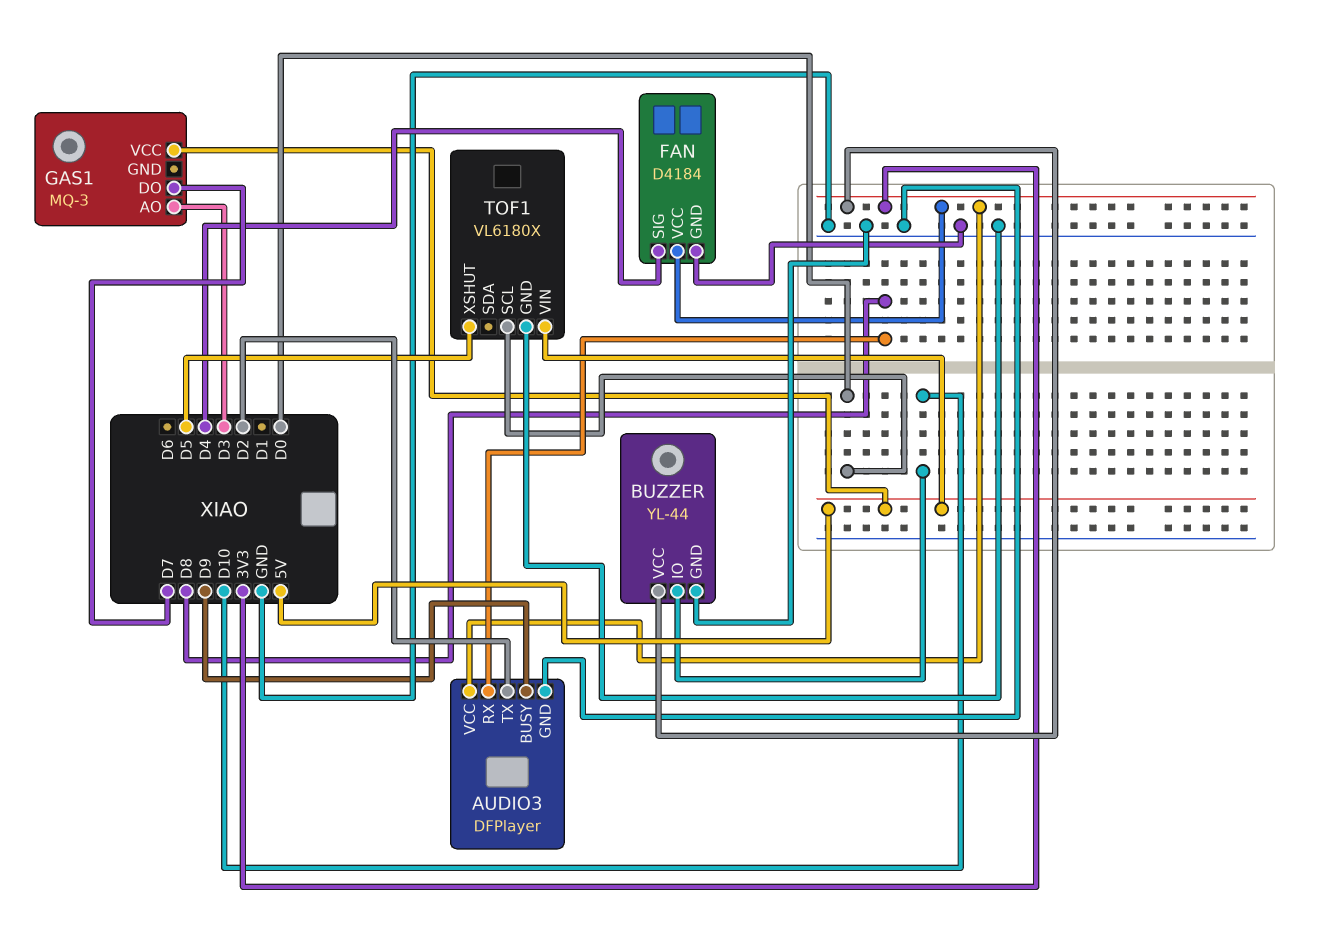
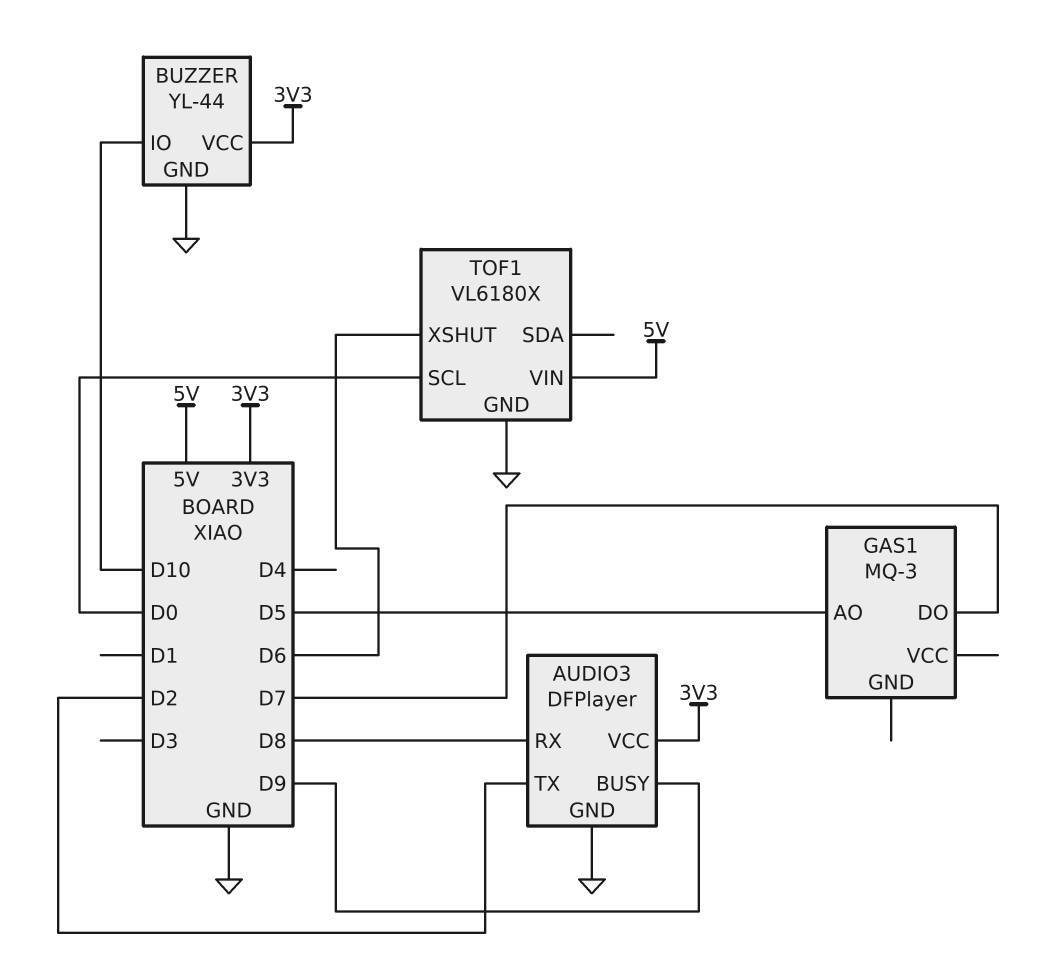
FAN: D4184 -> none
FAN pin GND: GND -> none
FAN pin SIG: D4 -> none
FAN pin VCC: 3V3 -> none
GAS1 pin AO: D3 -> D5
GAS1 pin VCC: 5V -> none
TOF1 pin XSHUT: D5 -> D6

